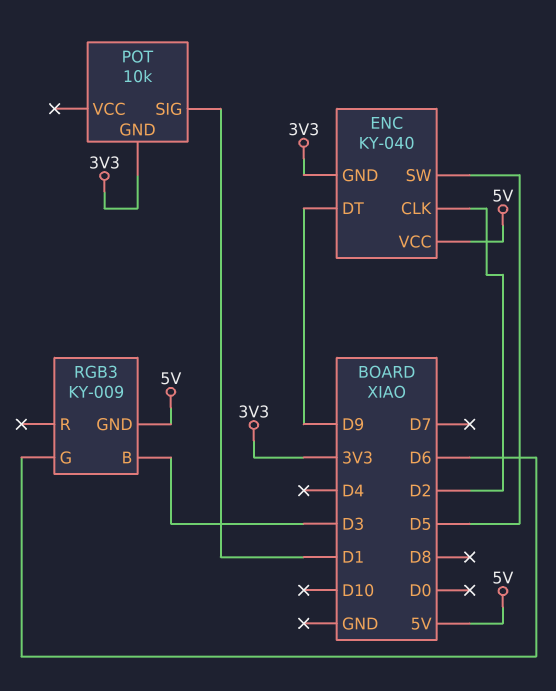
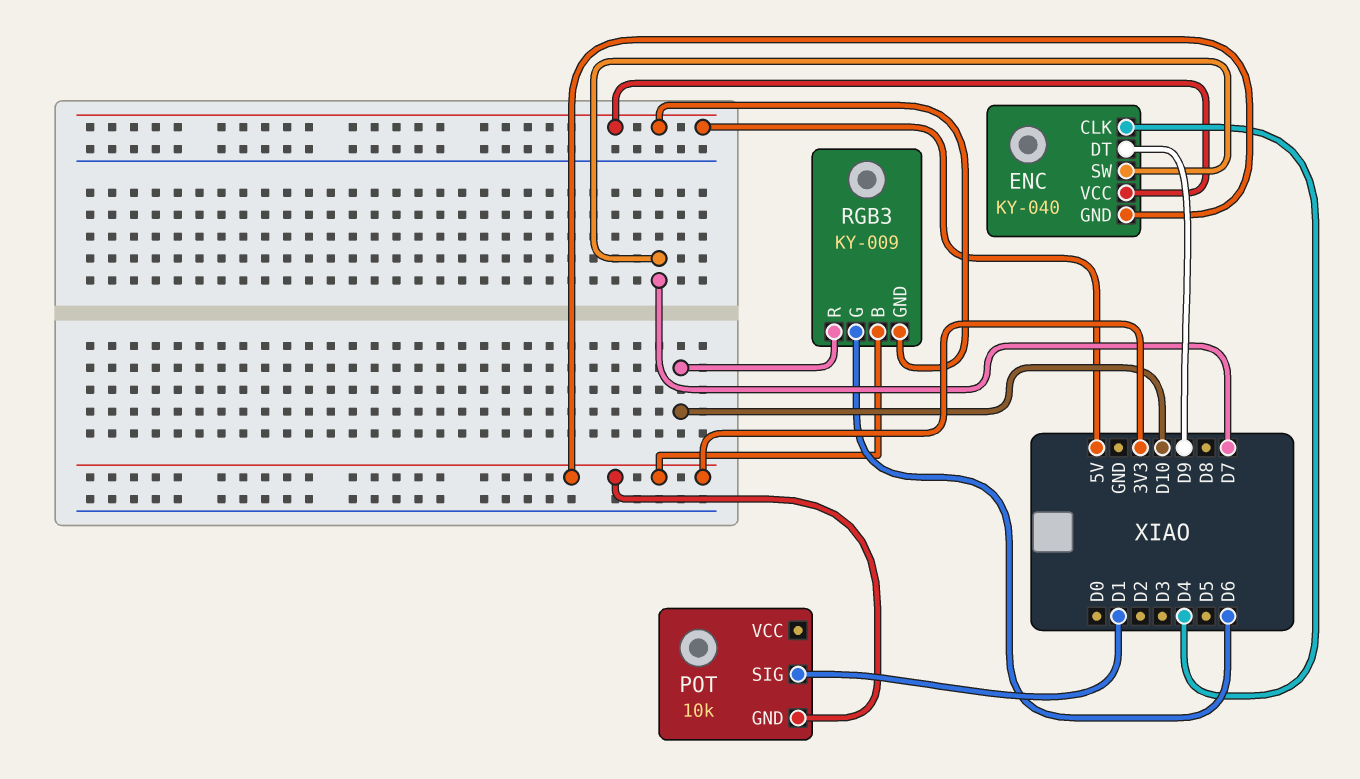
ENC pin CLK: D2 -> D4
ENC pin SW: D5 -> D7
RGB3 pin B: D3 -> 3V3
RGB3 pin R: none -> D10

